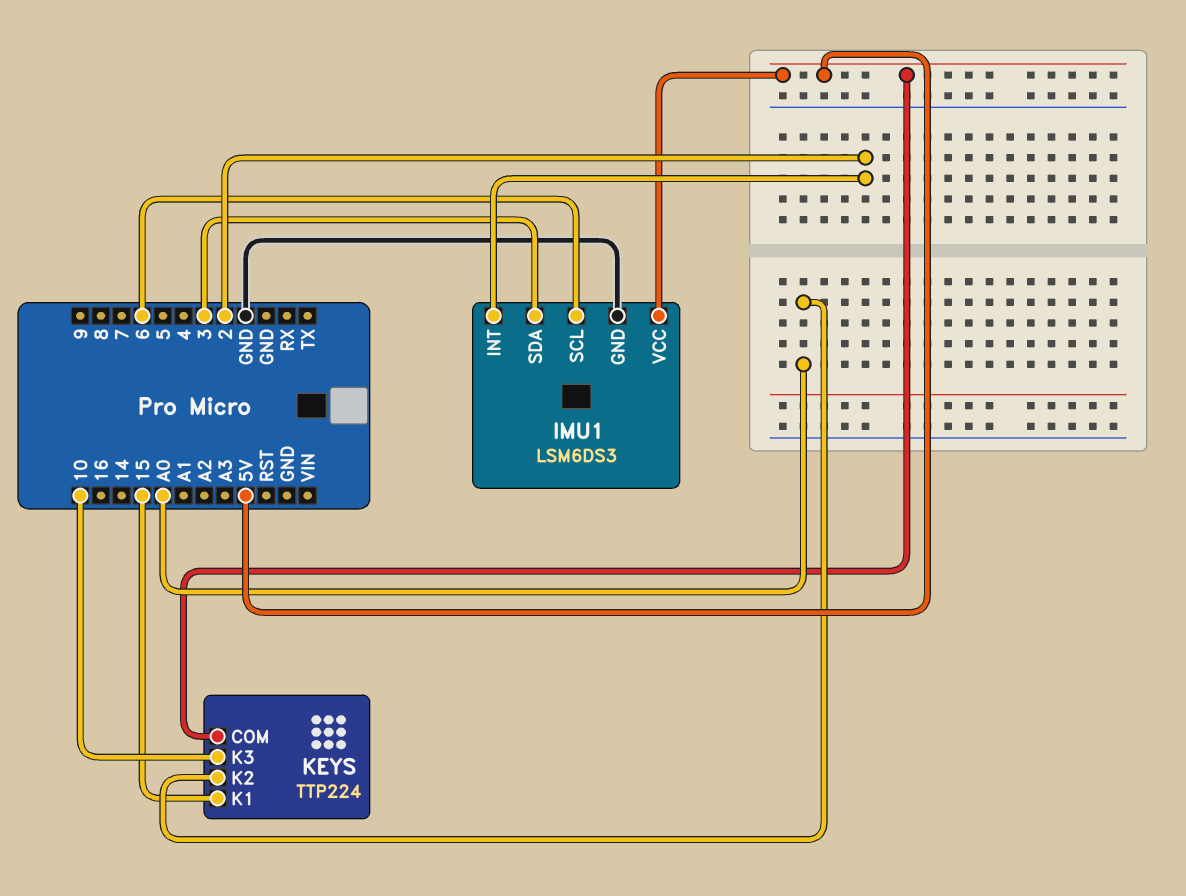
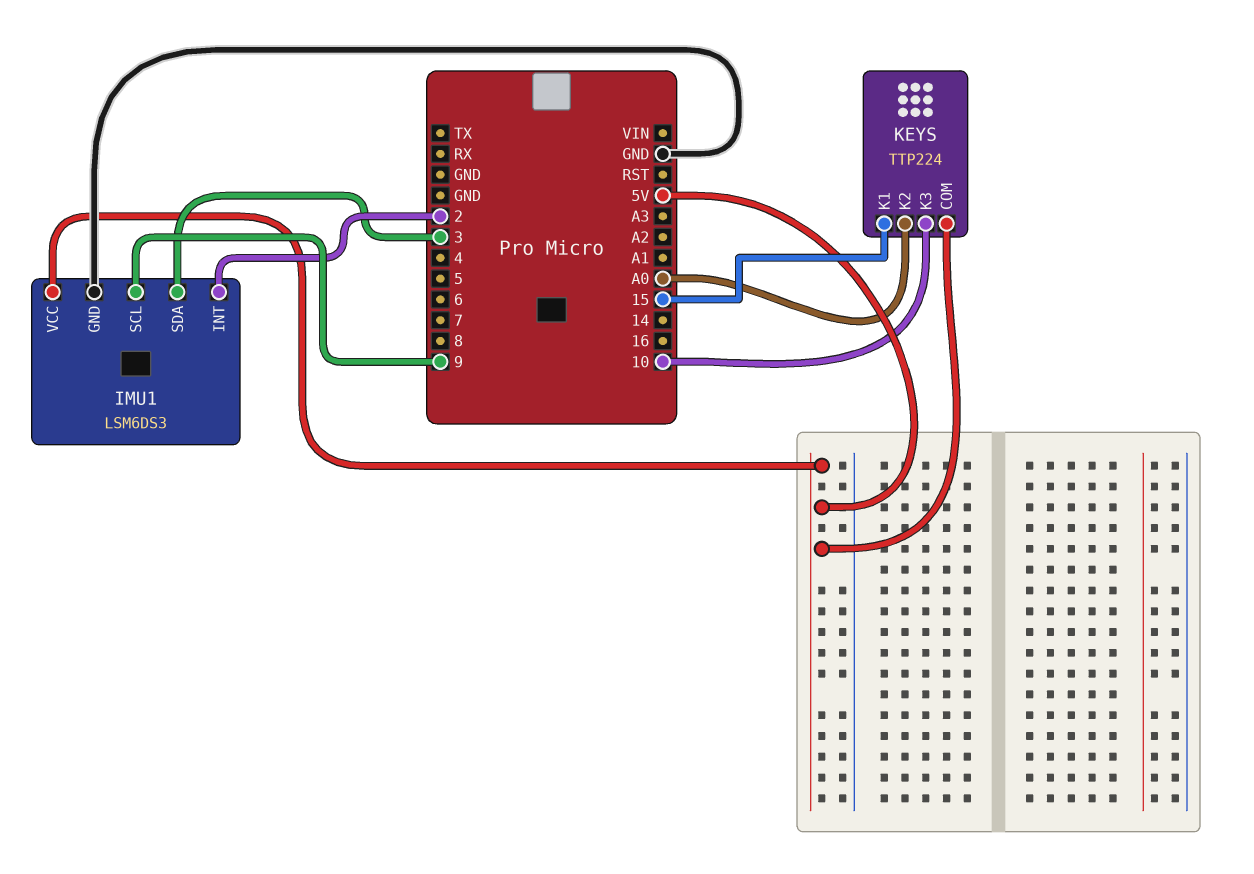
IMU1 pin SCL: 6 -> 9

